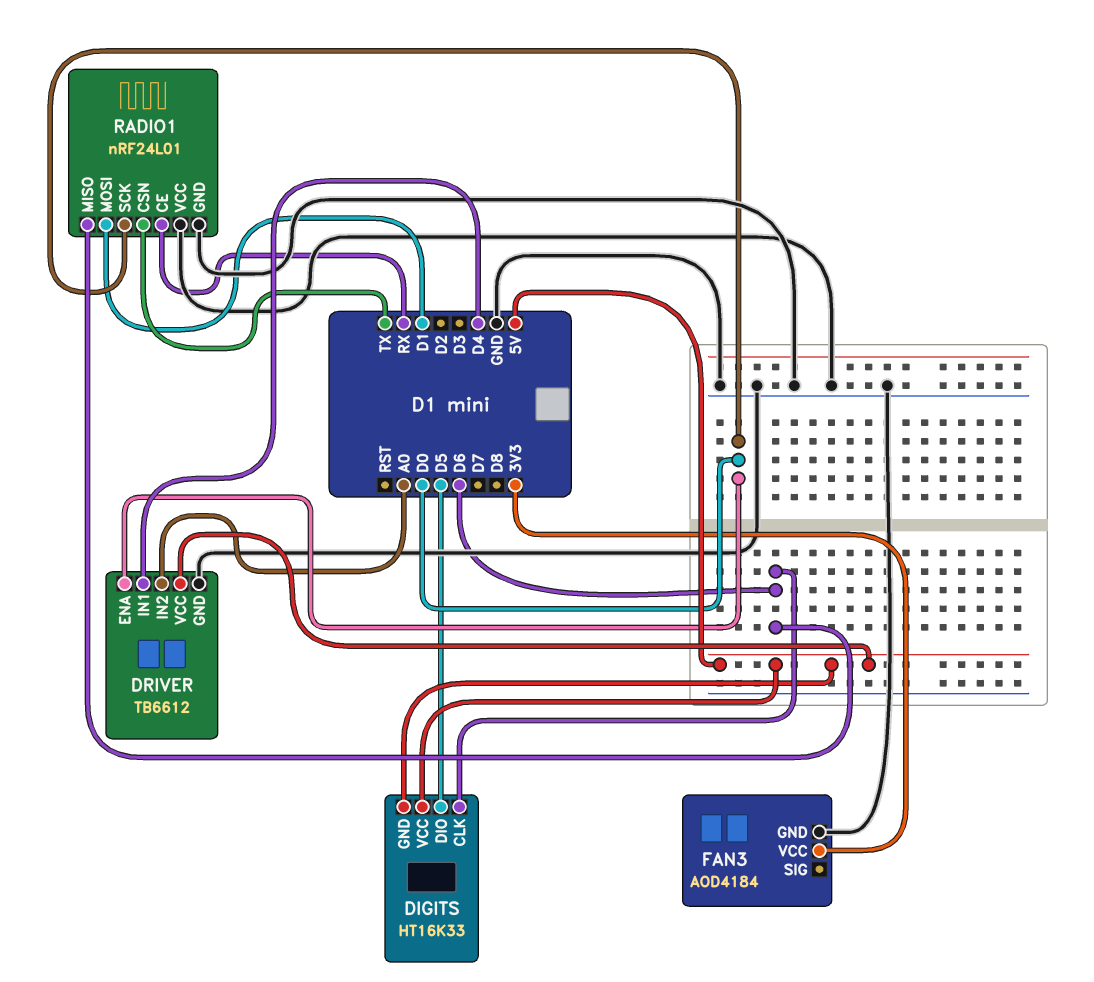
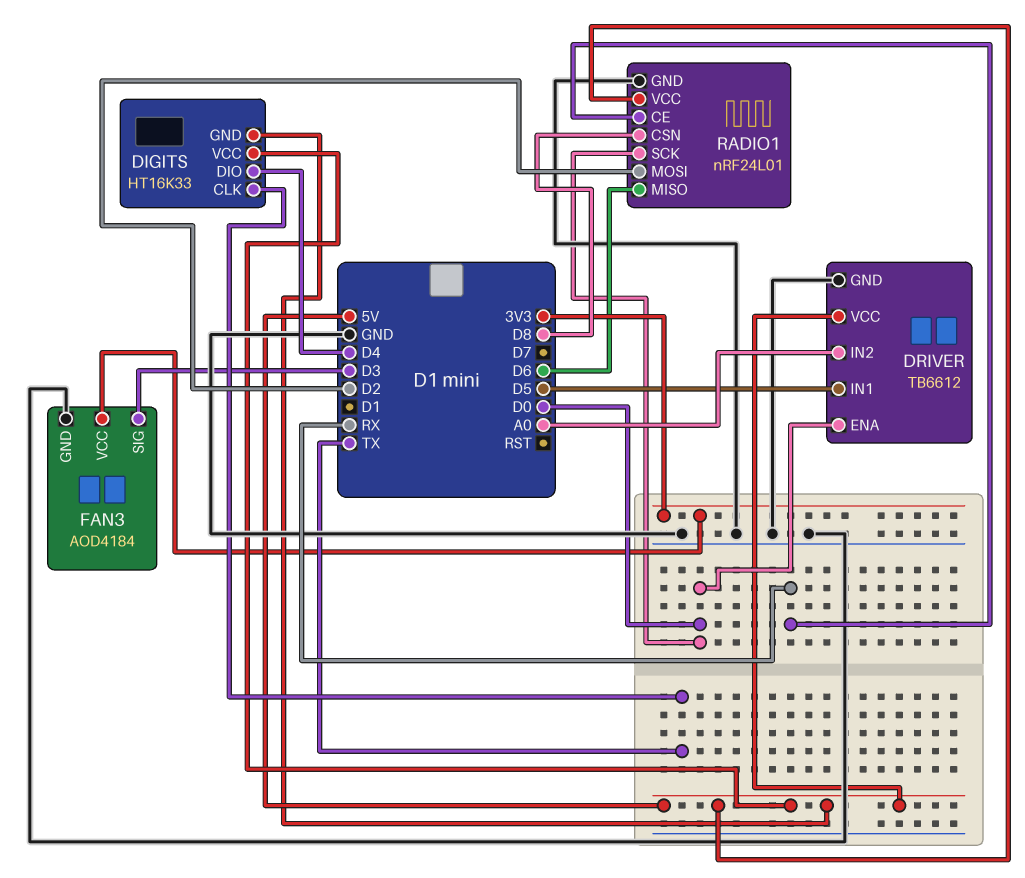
DIGITS pin CLK: D6 -> TX
DIGITS pin DIO: D5 -> D4
DRIVER pin IN1: D4 -> D5
FAN3 pin SIG: none -> D3
RADIO1 pin CSN: TX -> D8
RADIO1 pin MOSI: D1 -> D2
RADIO1 pin VCC: GND -> 5V

